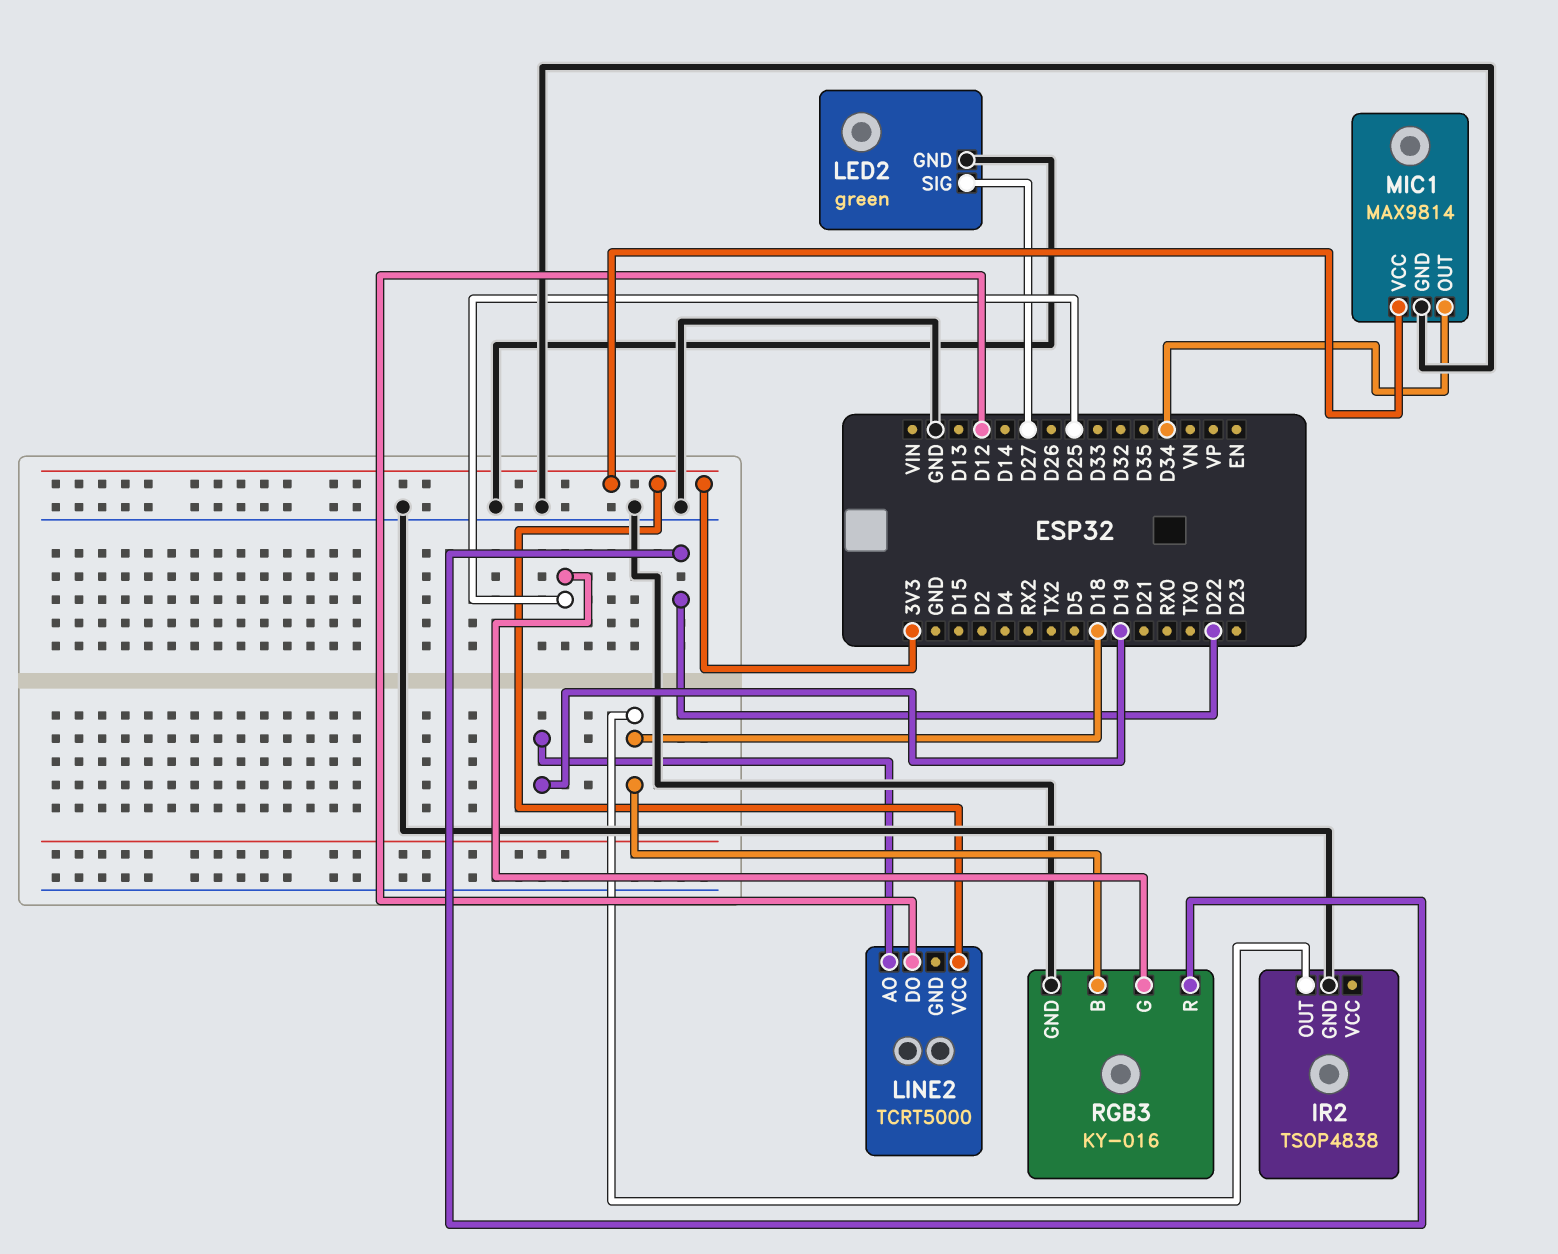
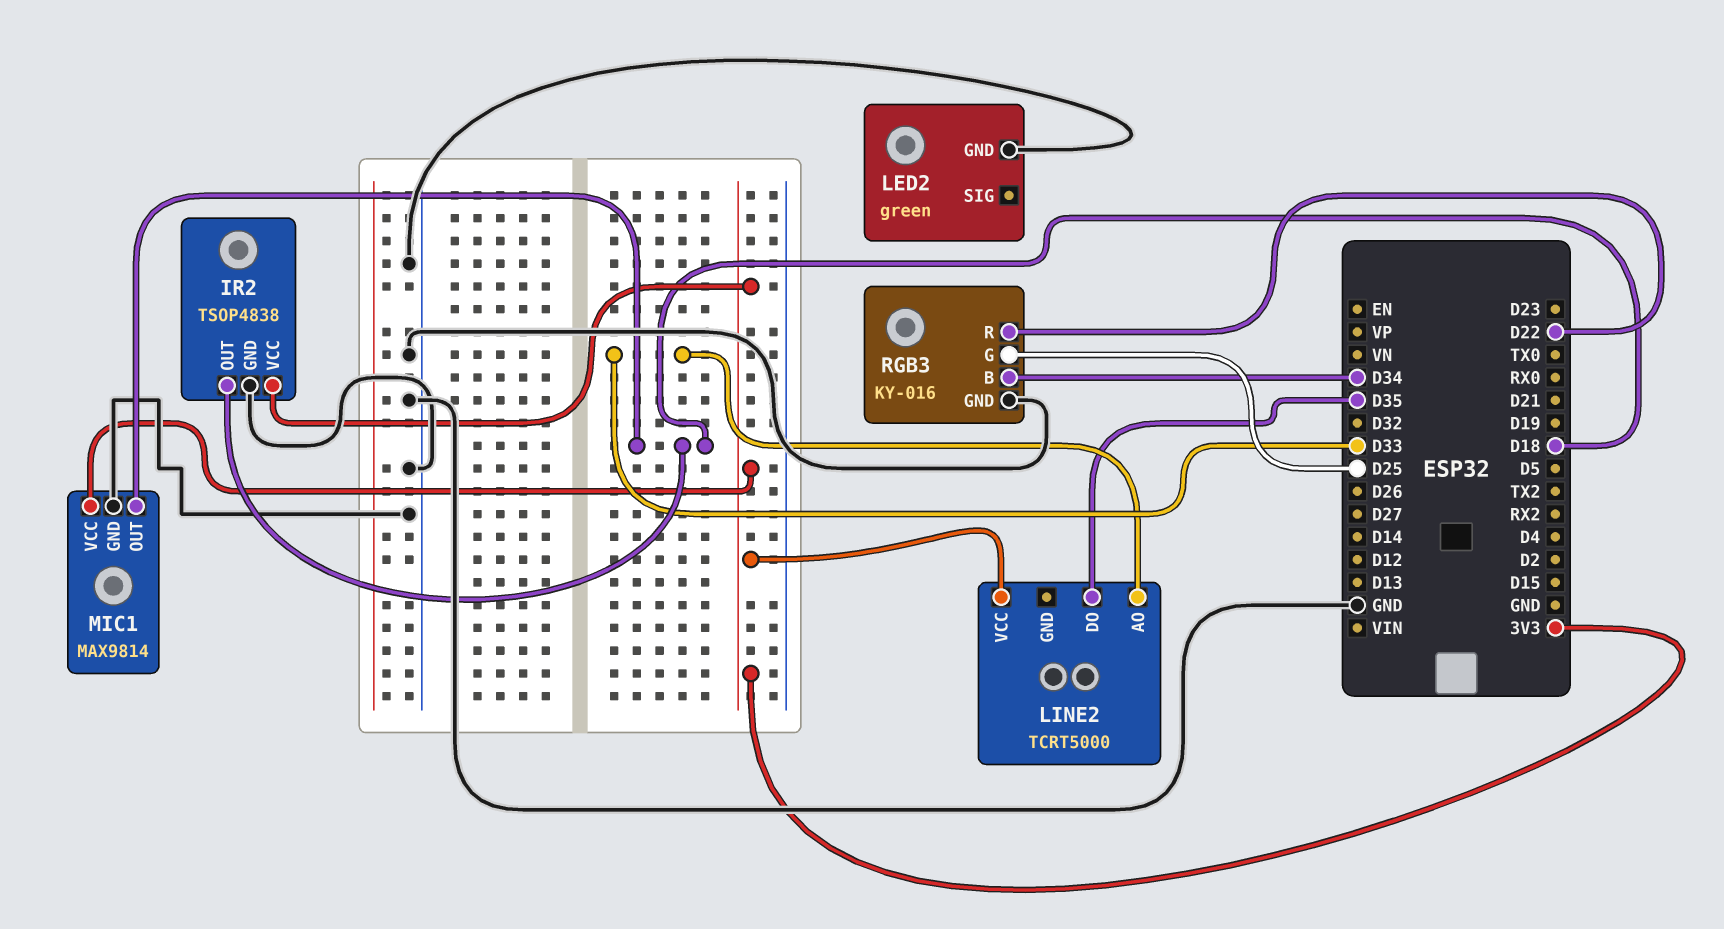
IR2 pin VCC: none -> 3V3
LED2 pin SIG: D27 -> none
LINE2 pin AO: D19 -> D33
LINE2 pin DO: D12 -> D35
MIC1 pin OUT: D34 -> D18
RGB3 pin B: D18 -> D34

